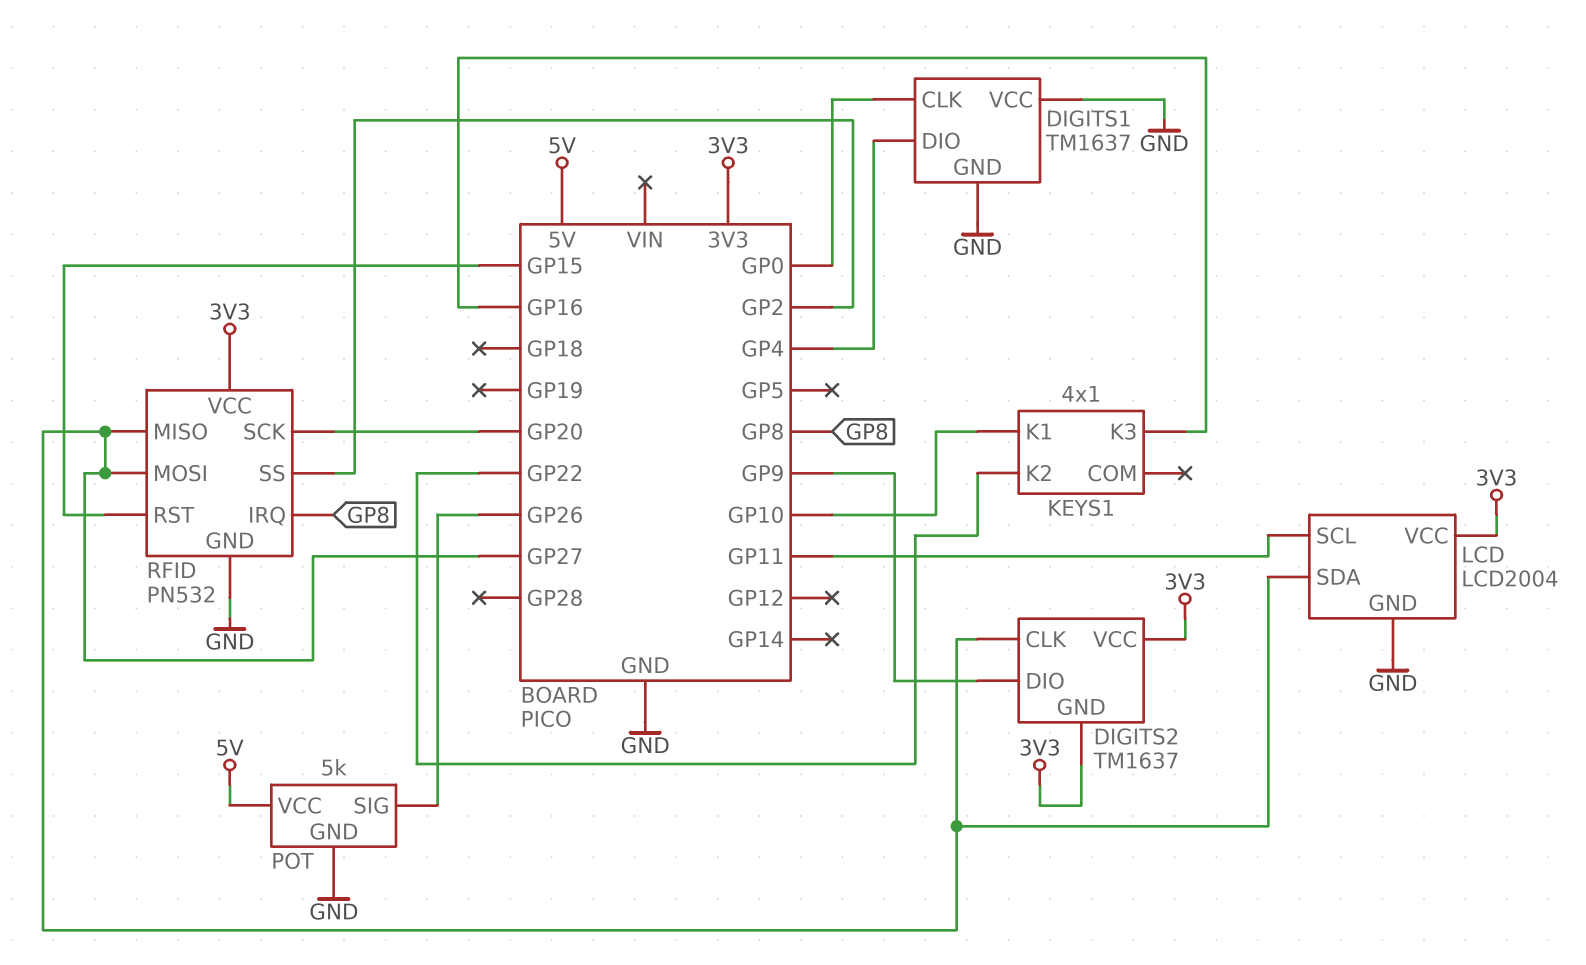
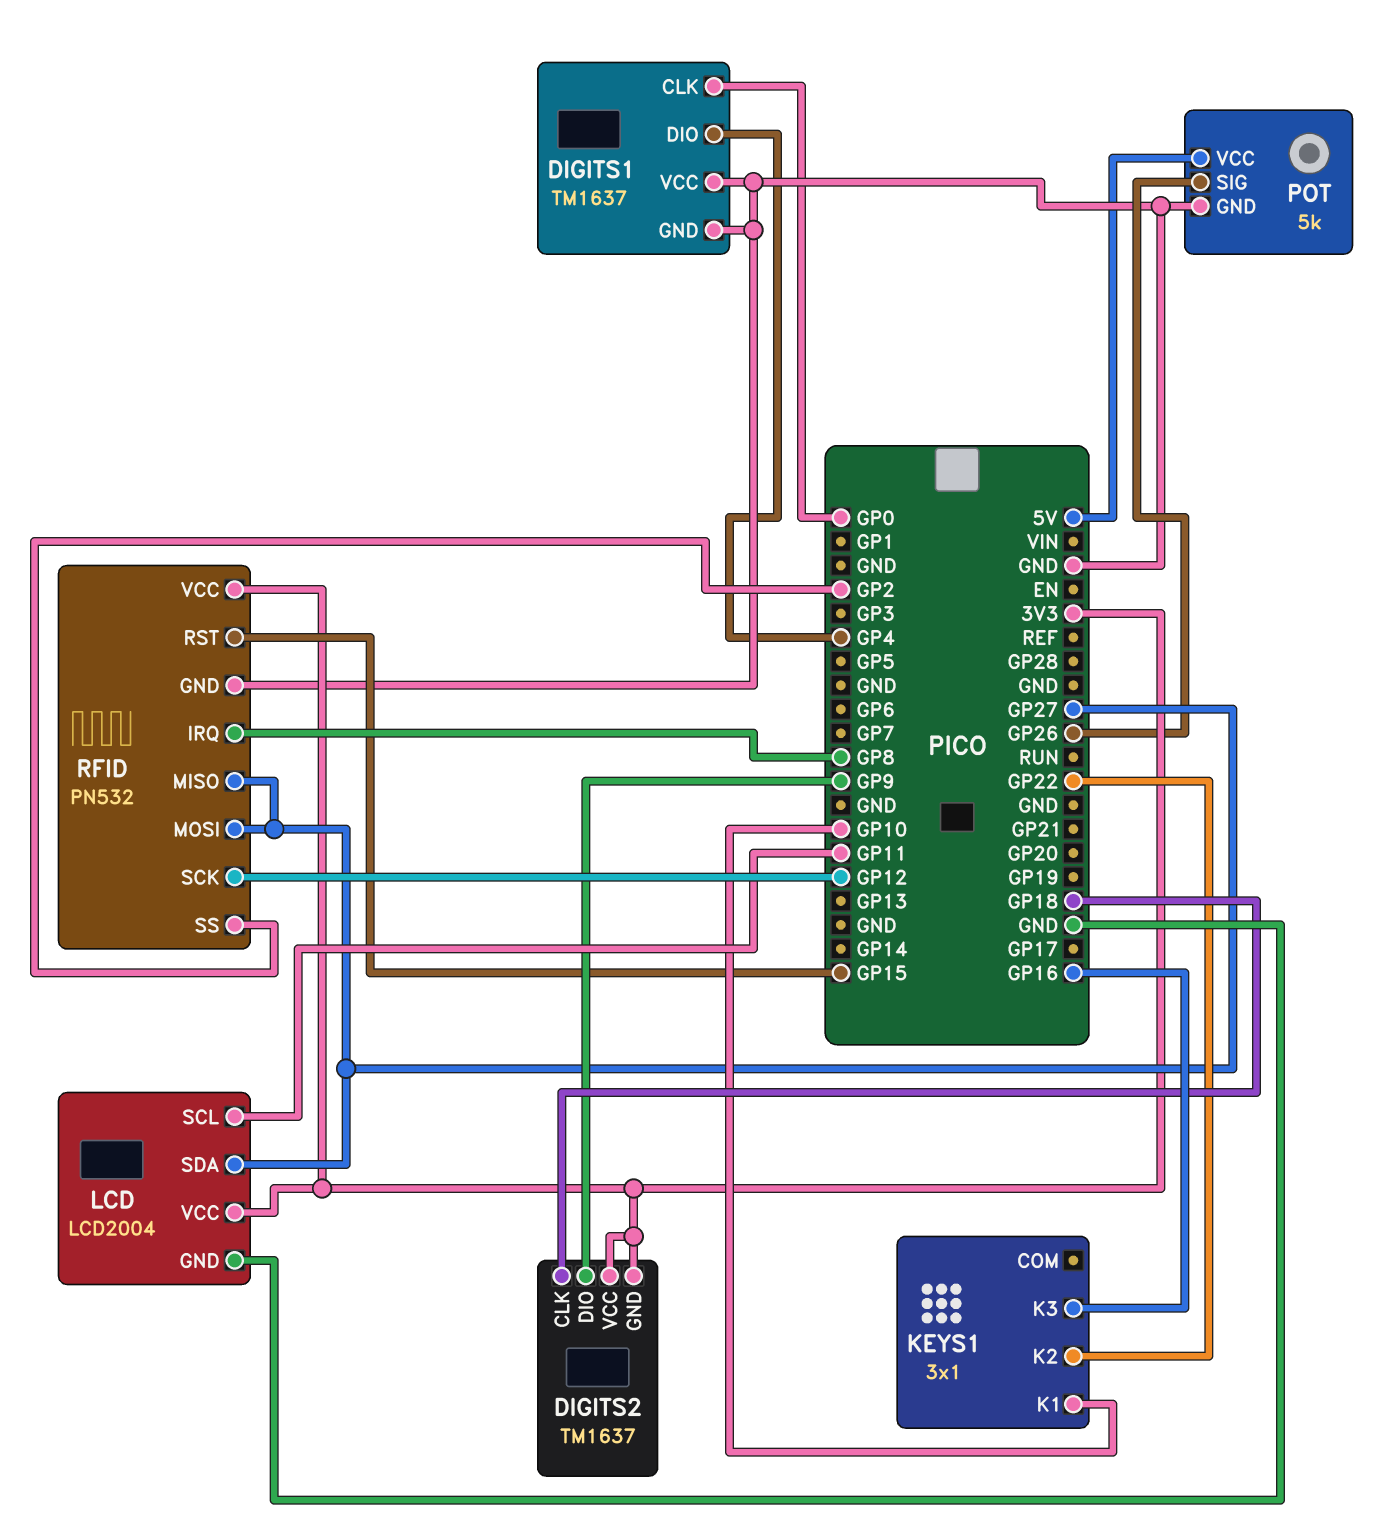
DIGITS2 pin CLK: GP27 -> GP18
KEYS1: 4x1 -> 3x1
RFID pin SCK: GP20 -> GP12

